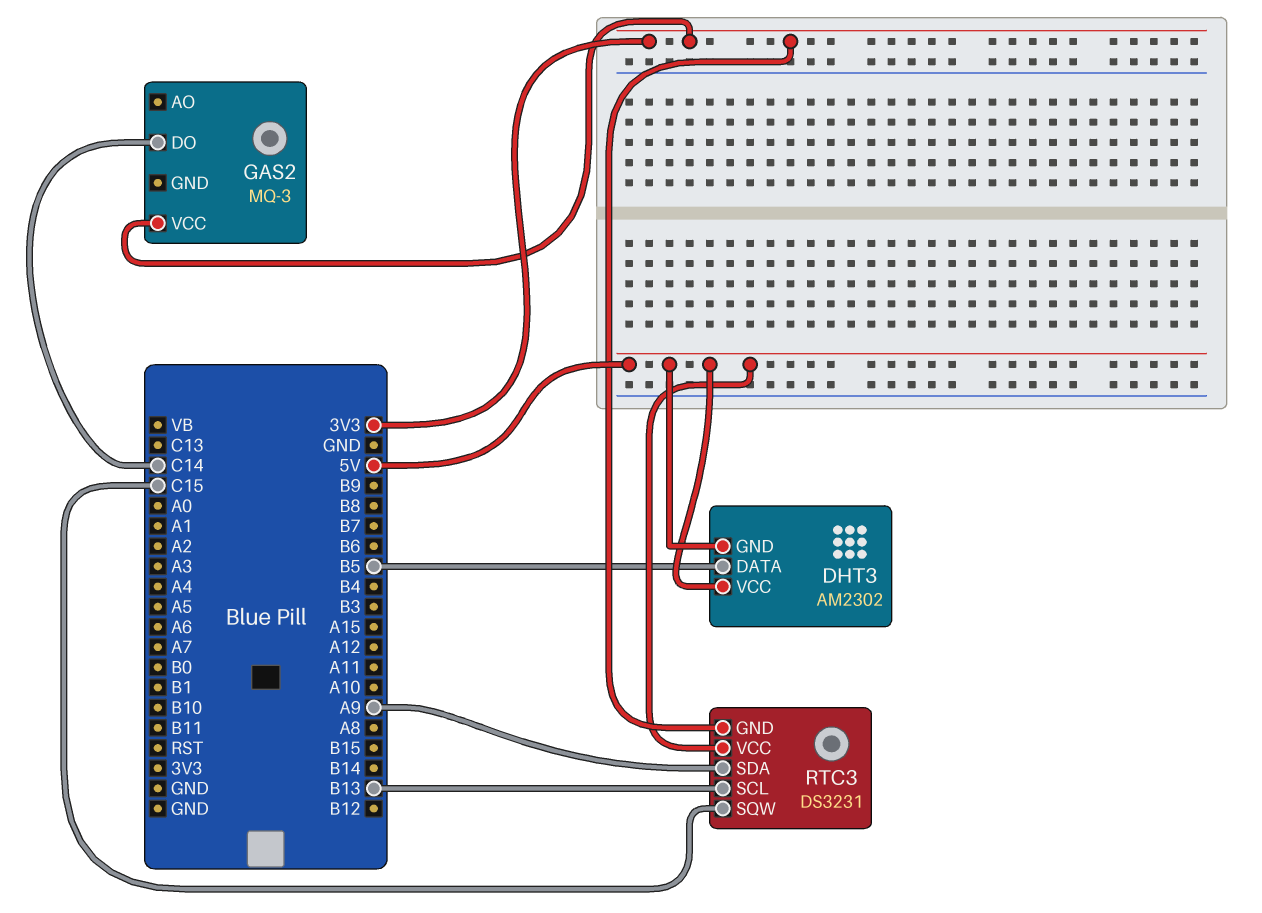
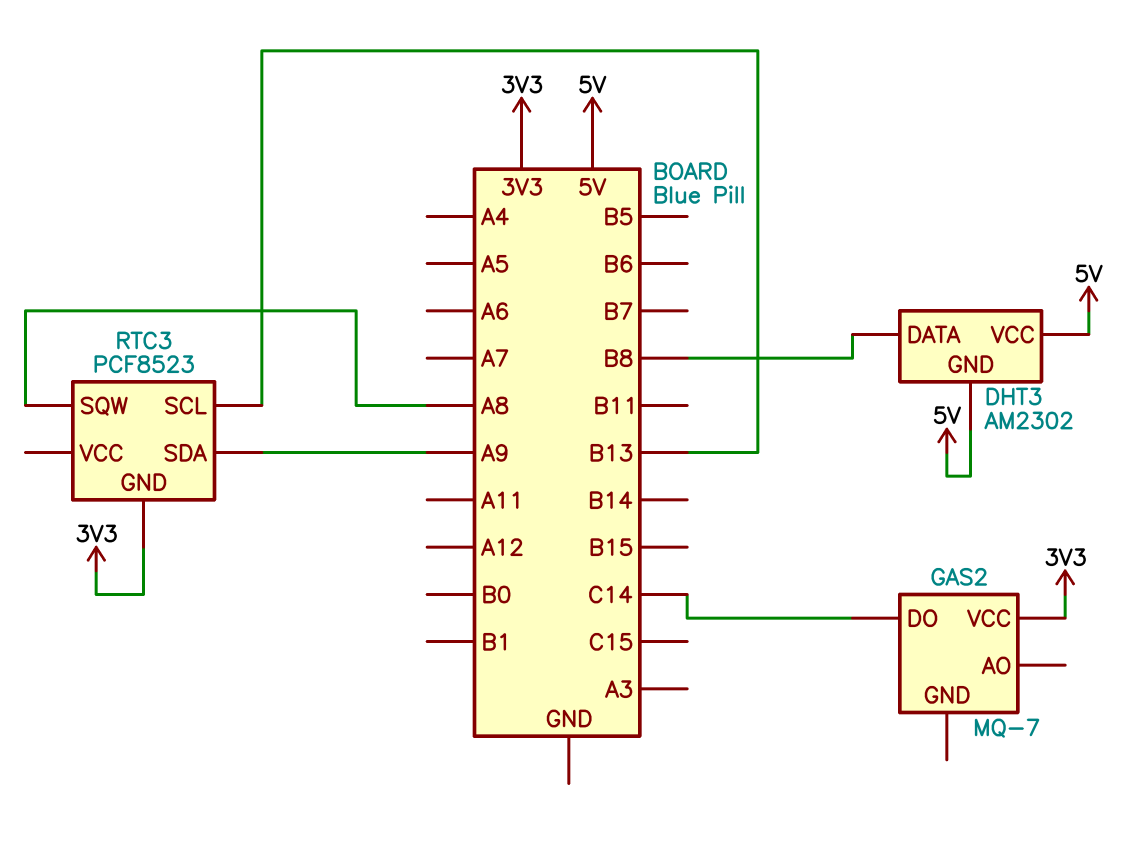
DHT3 pin DATA: B5 -> B8
GAS2: MQ-3 -> MQ-7
RTC3: DS3231 -> PCF8523
RTC3 pin SQW: C15 -> A8
RTC3 pin VCC: 5V -> none

